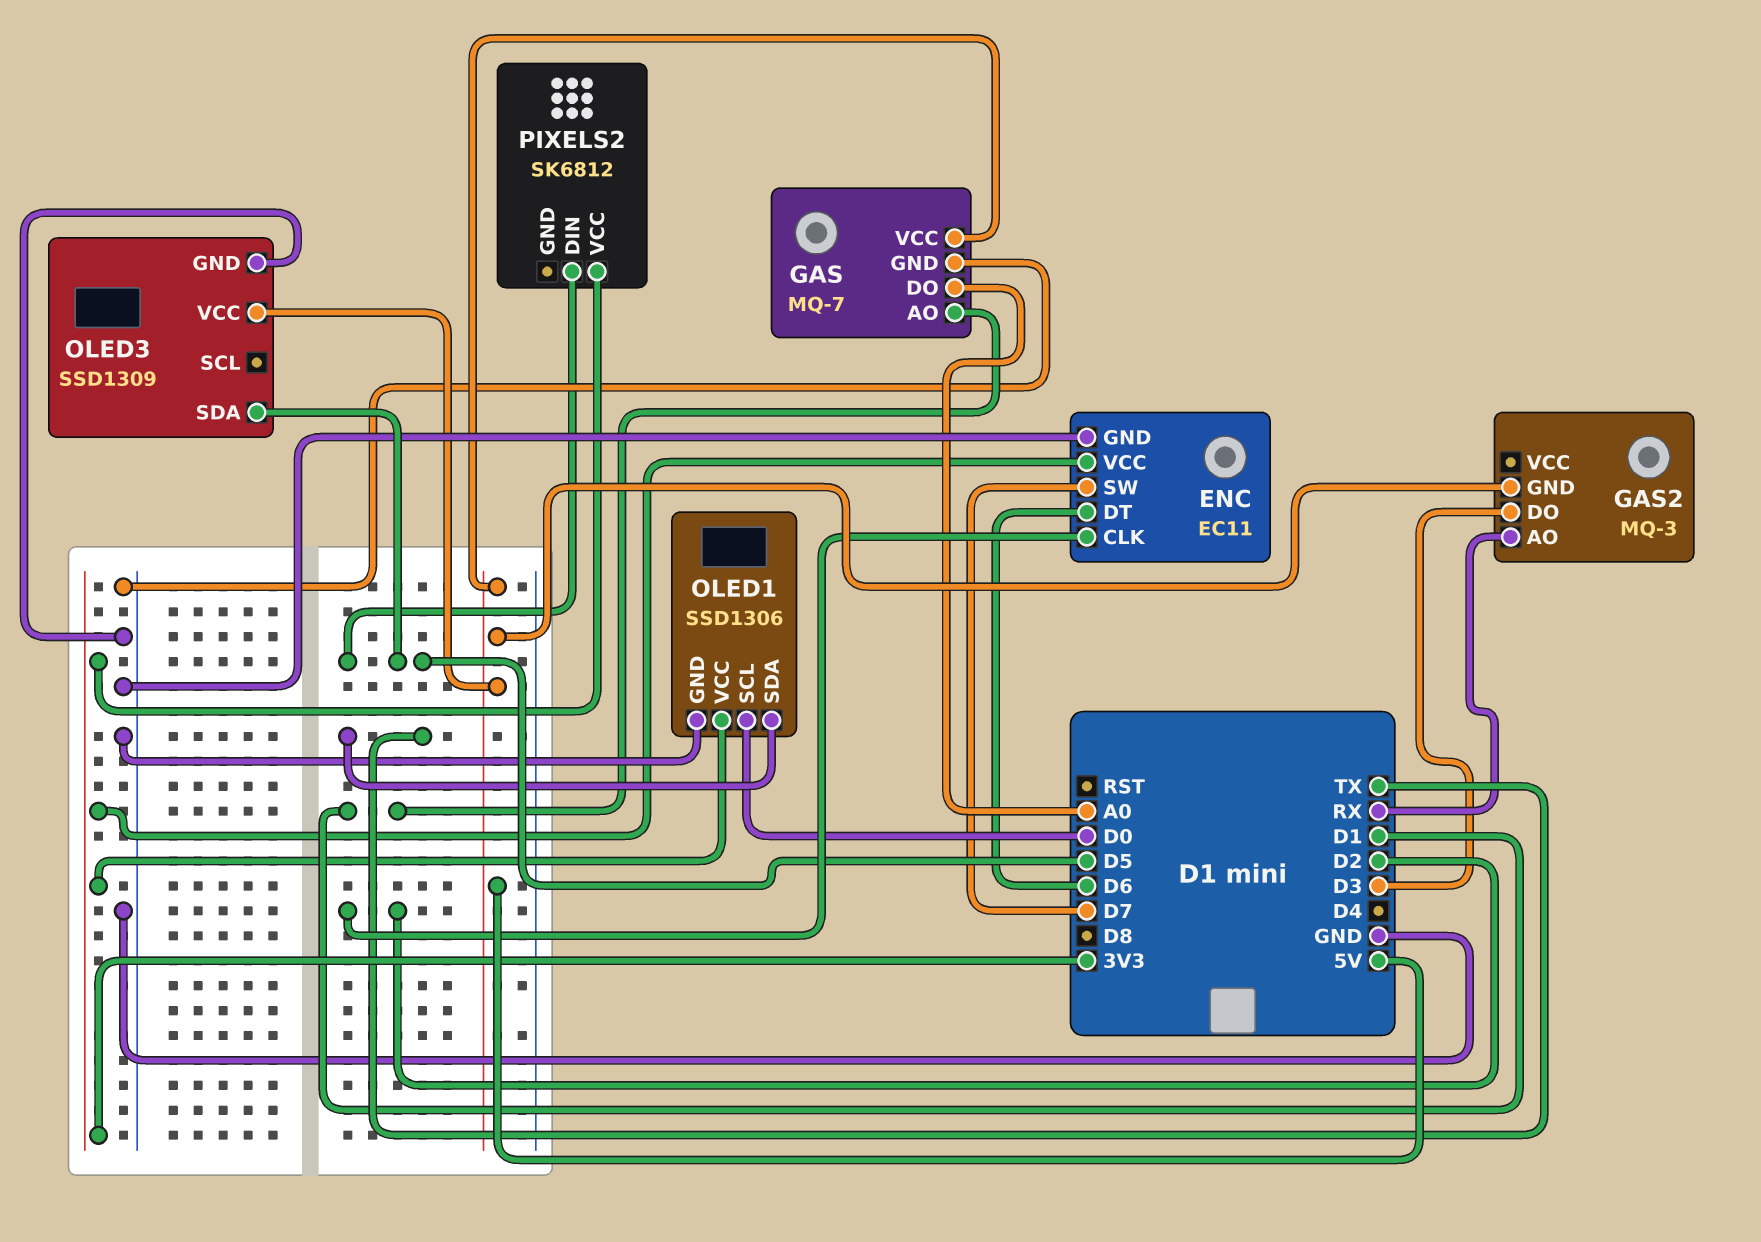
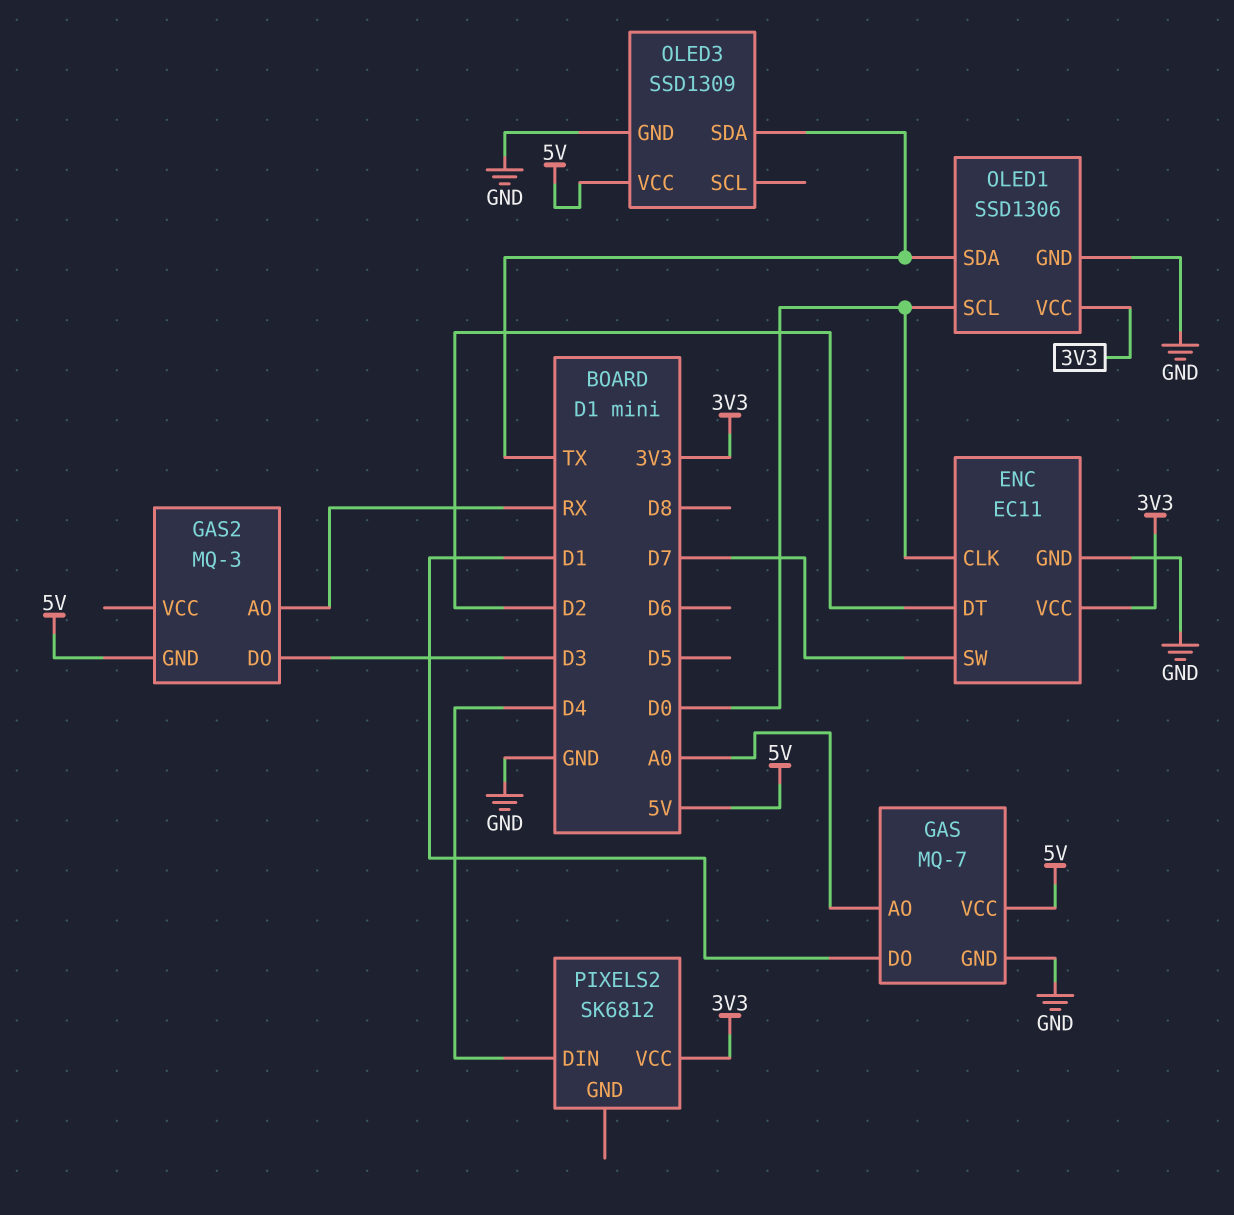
ENC pin CLK: D2 -> D0
ENC pin DT: D6 -> D2
GAS pin AO: D1 -> A0
GAS pin DO: A0 -> D1
OLED3 pin SDA: D5 -> TX
PIXELS2 pin DIN: D5 -> D4

